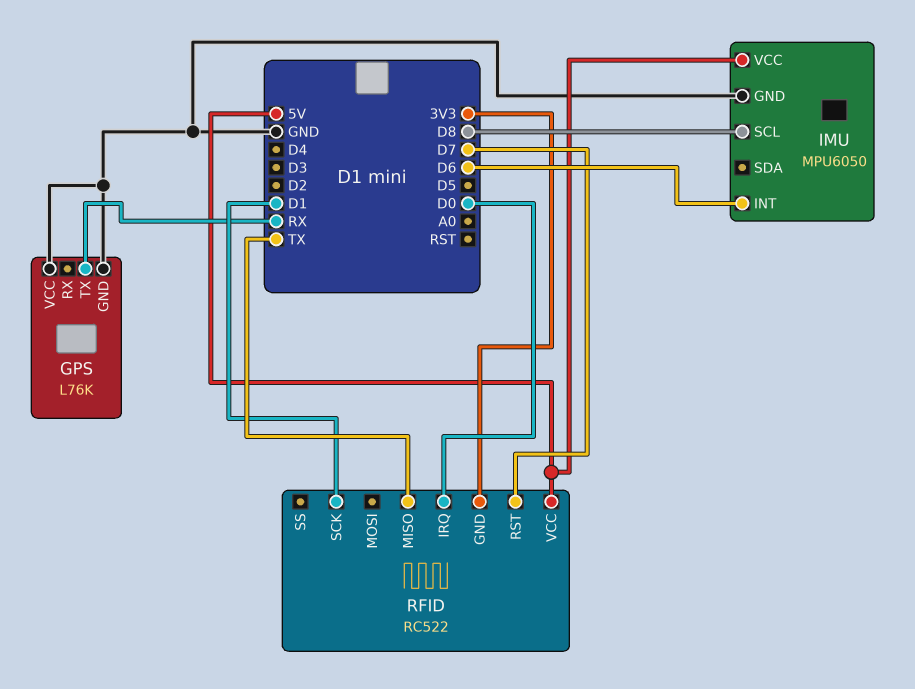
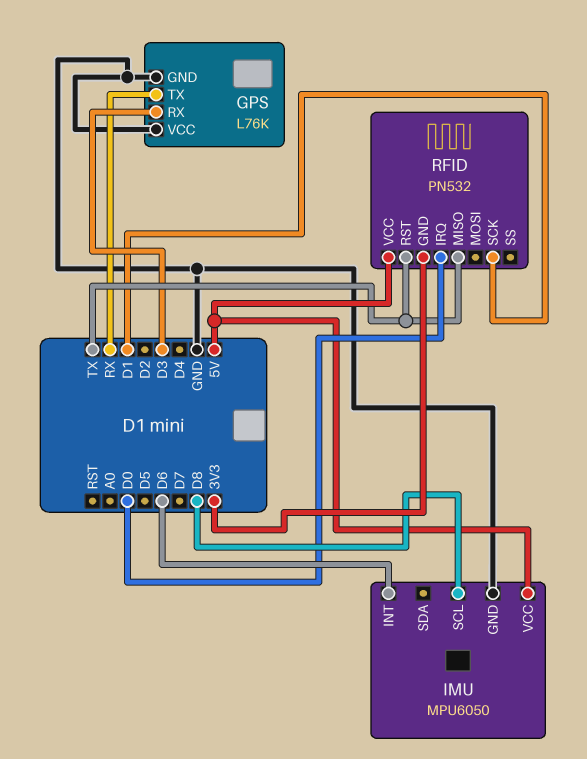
GPS pin RX: none -> D3
RFID: RC522 -> PN532
RFID pin RST: D7 -> TX

